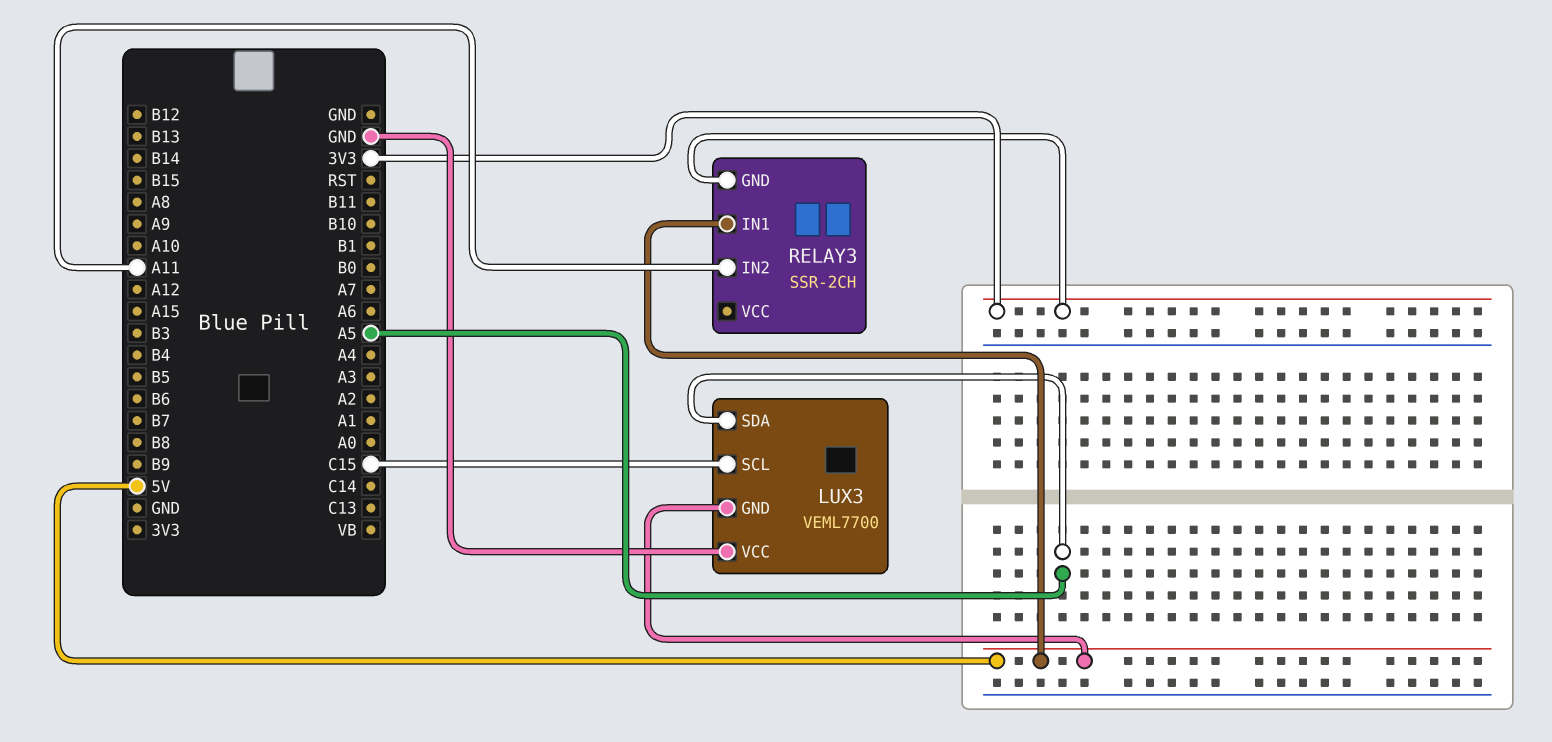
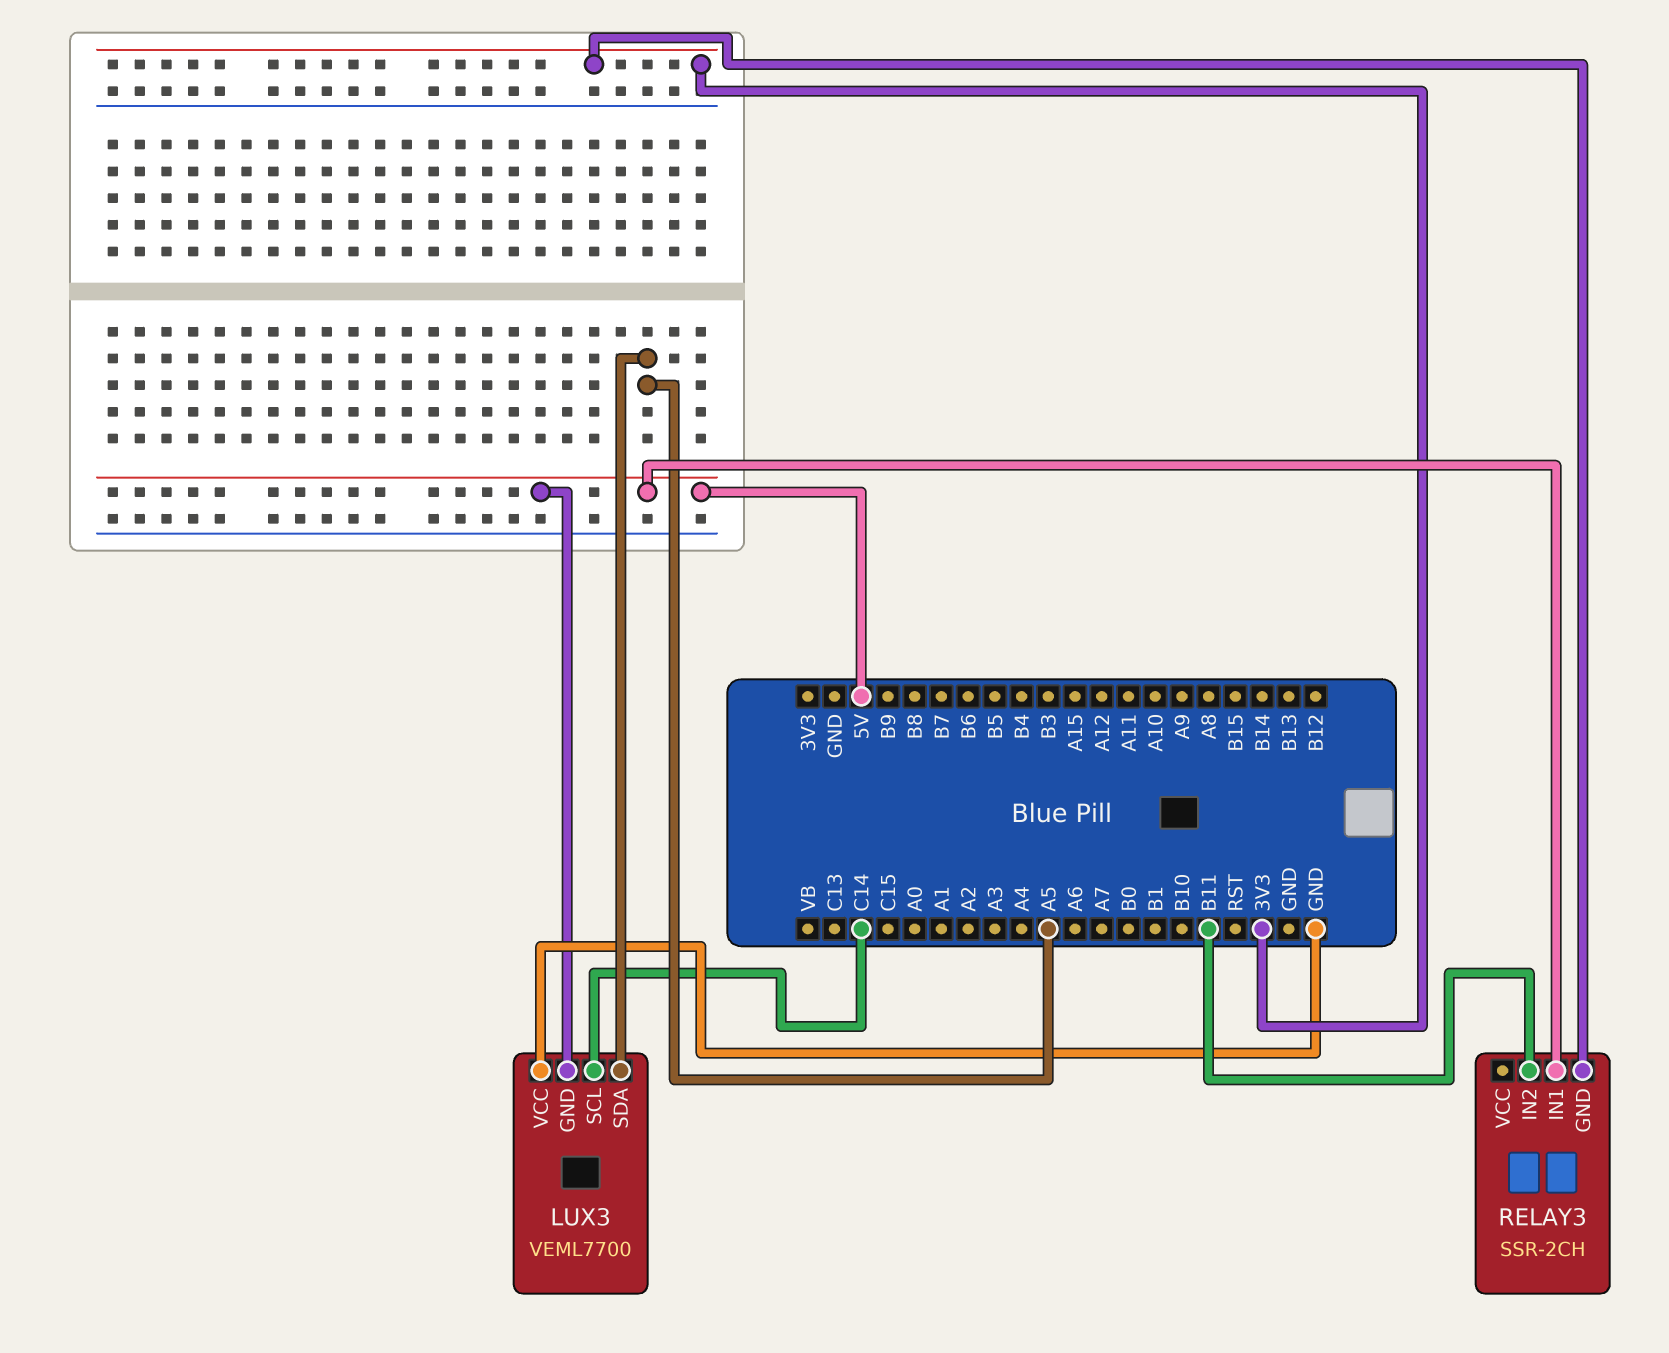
LUX3 pin SCL: C15 -> C14
RELAY3 pin IN2: A11 -> B11

